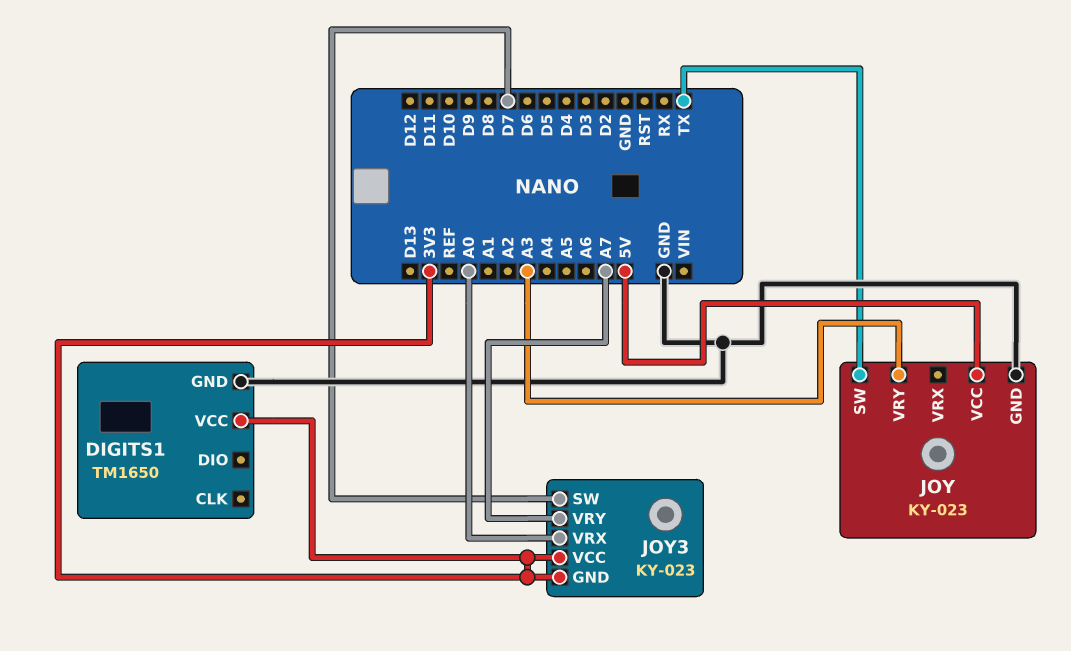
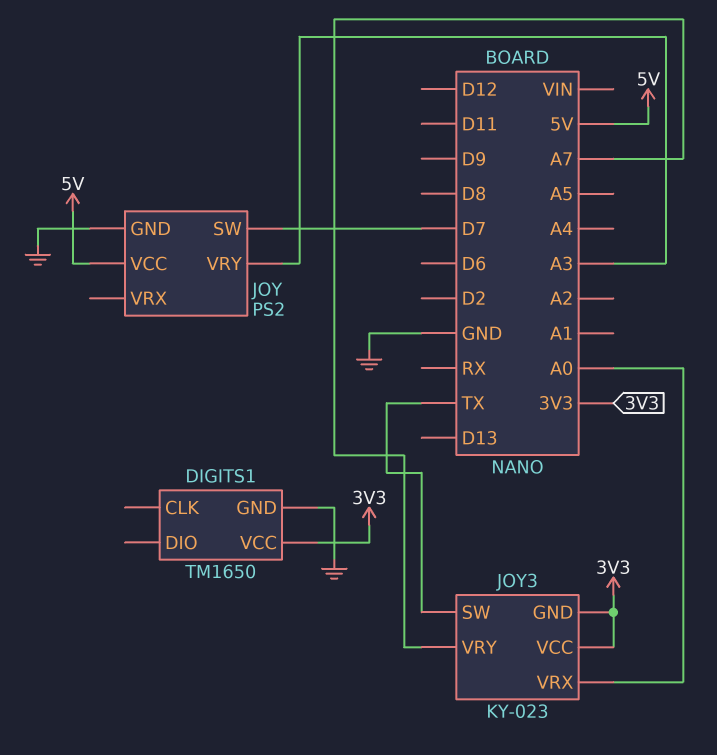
JOY: KY-023 -> PS2
JOY pin SW: TX -> D7
JOY3 pin SW: D7 -> TX

